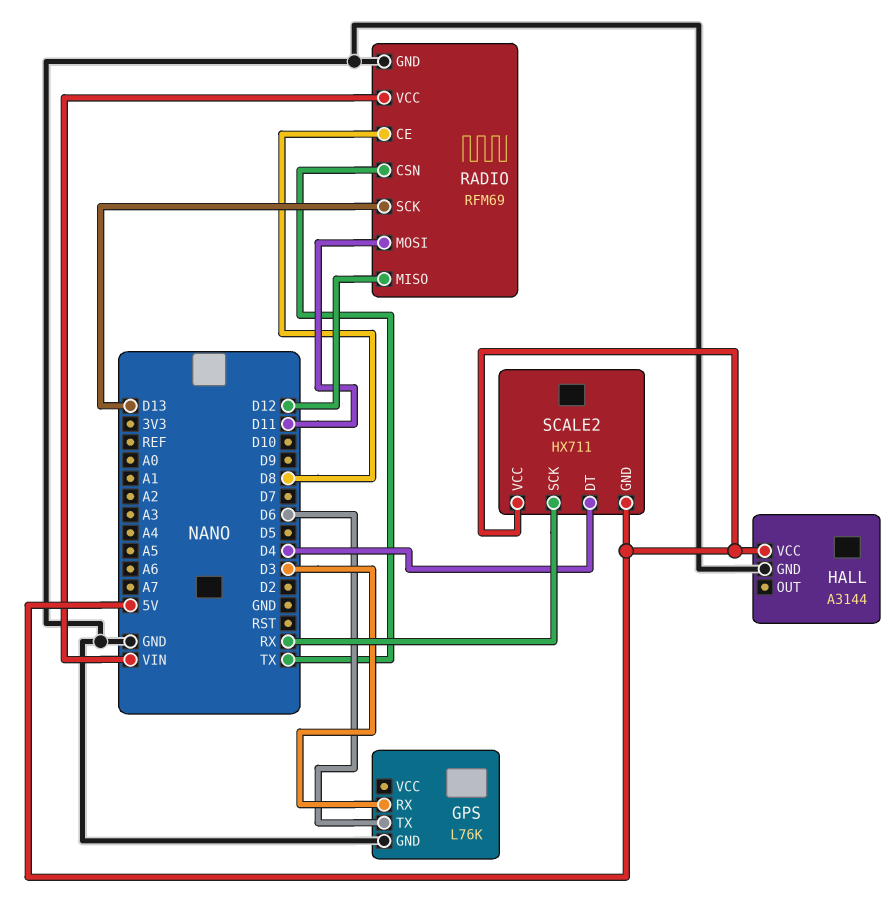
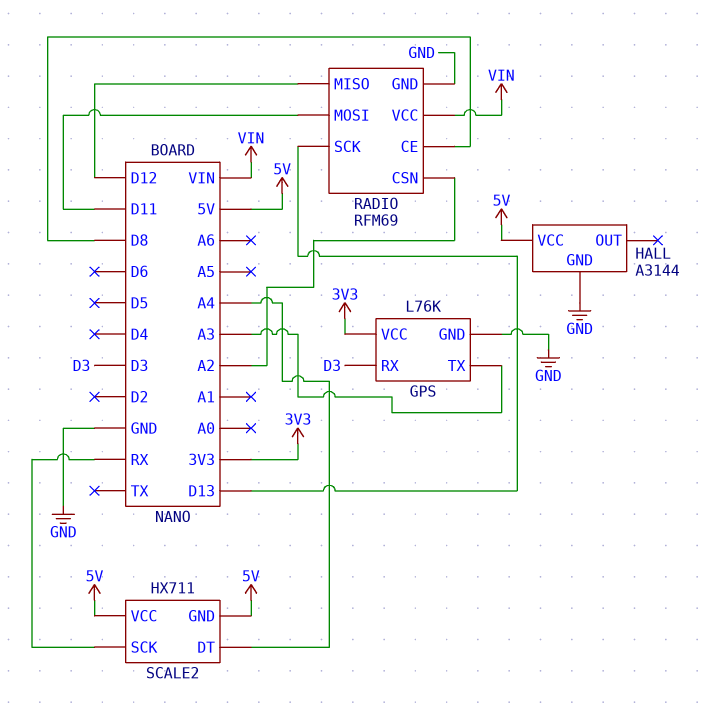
GPS pin TX: D6 -> A3
GPS pin VCC: none -> 3V3
RADIO pin CSN: TX -> A2
SCALE2 pin DT: D4 -> A4

